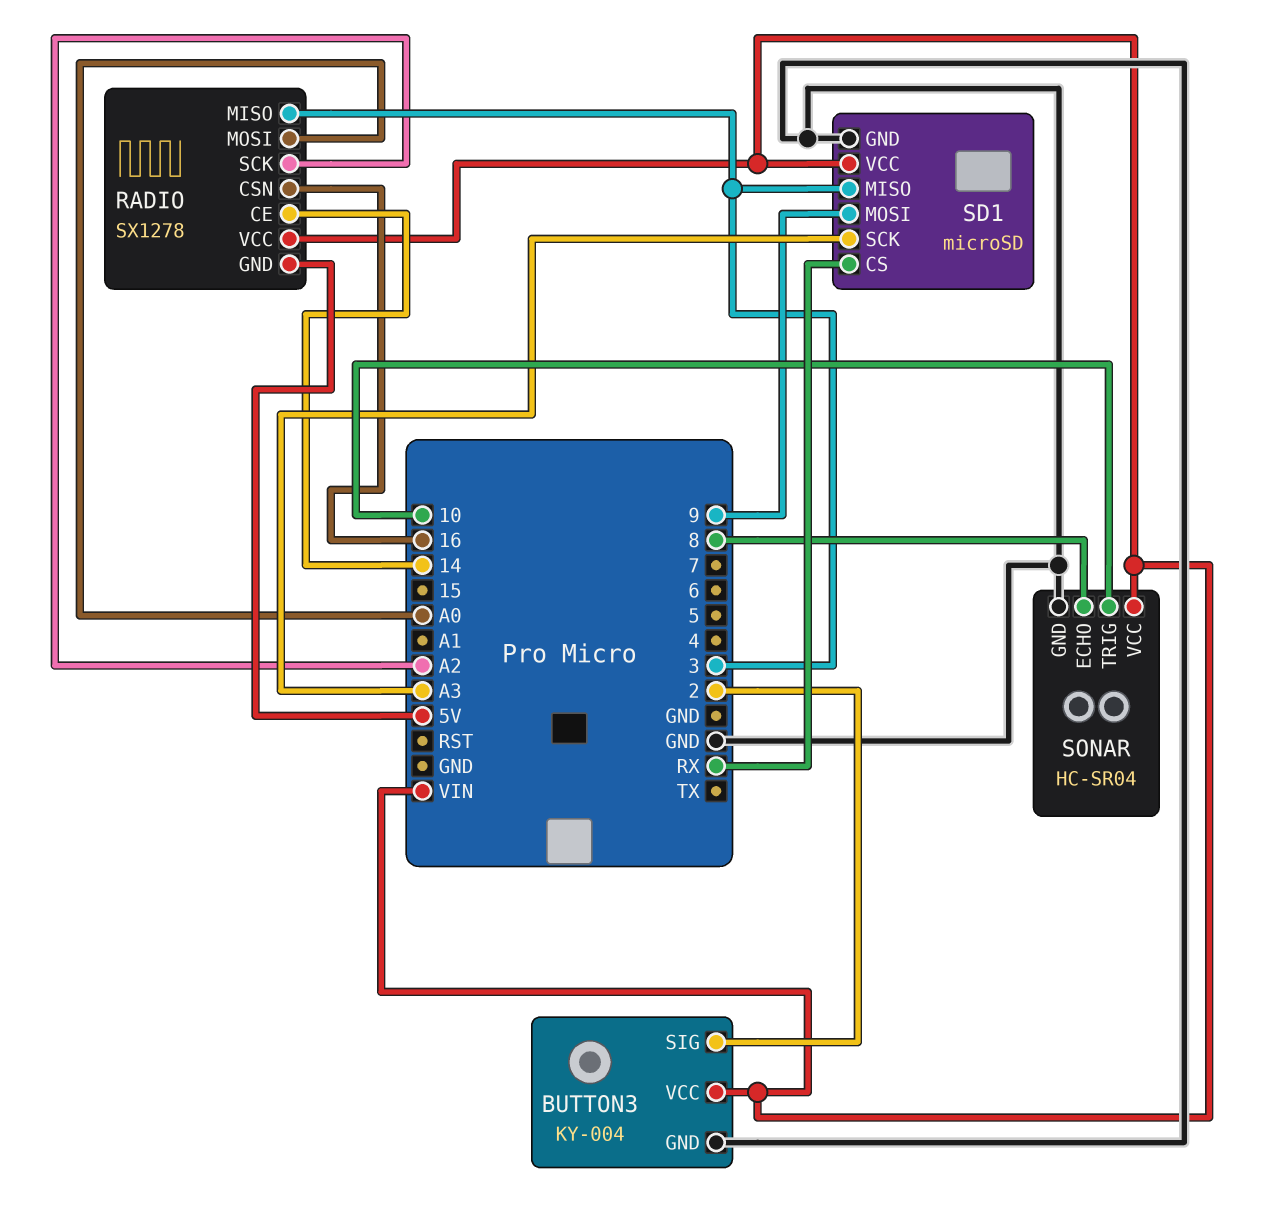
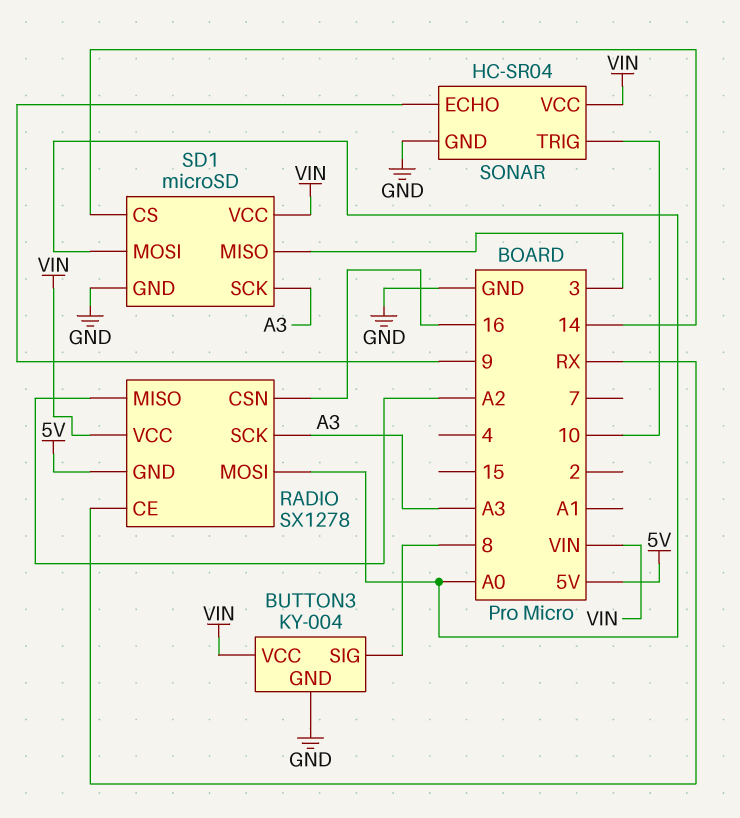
BUTTON3 pin SIG: 2 -> 8
RADIO pin CE: 14 -> RX
RADIO pin MISO: 3 -> A2
RADIO pin SCK: A2 -> A3
SD1 pin CS: RX -> 14
SD1 pin MOSI: 9 -> A0
SONAR pin ECHO: 8 -> 9

